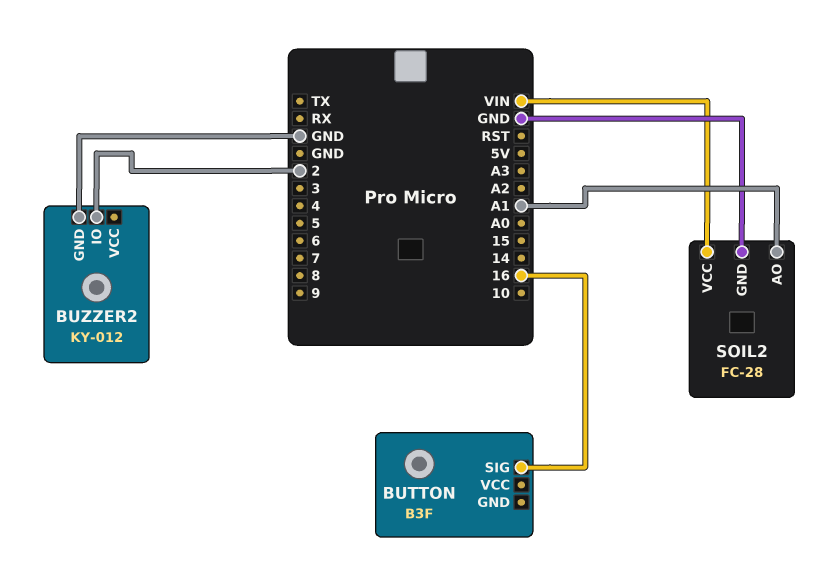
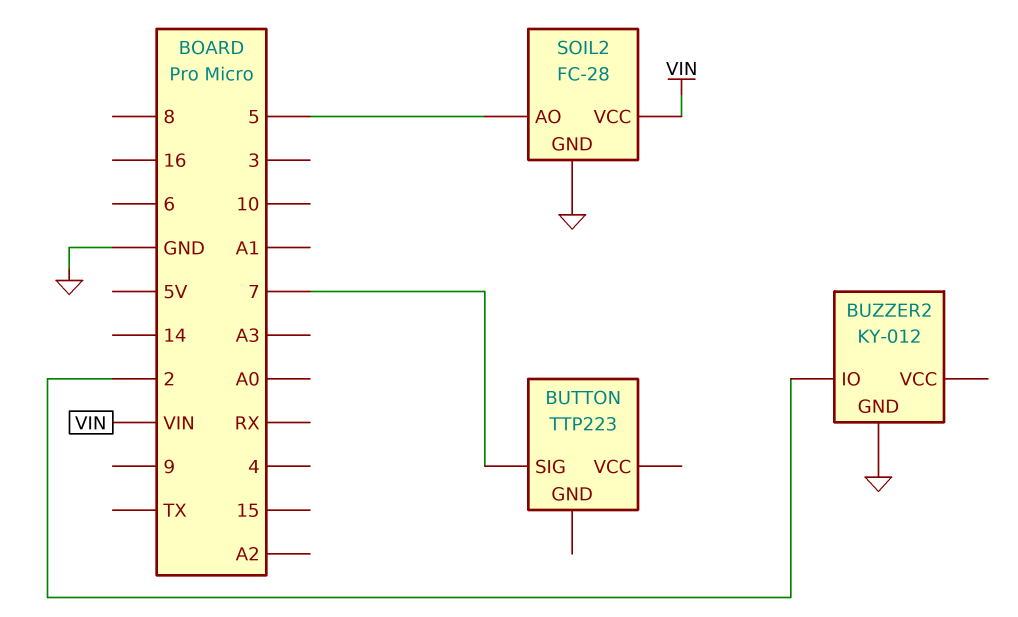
BUTTON: B3F -> TTP223
BUTTON pin SIG: 16 -> 7
SOIL2 pin AO: A1 -> 5

